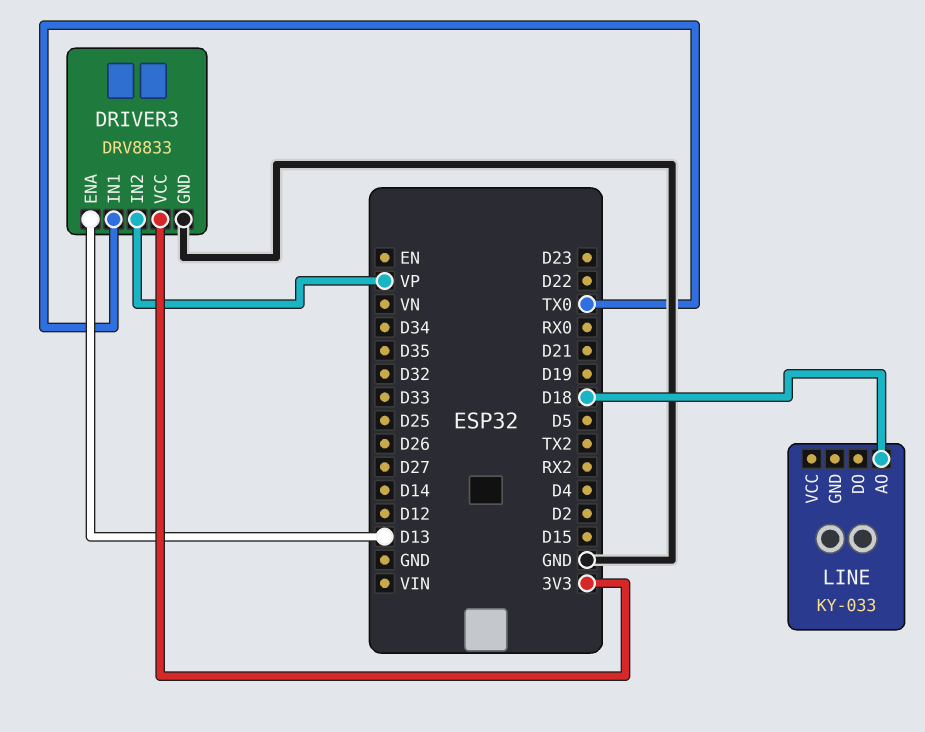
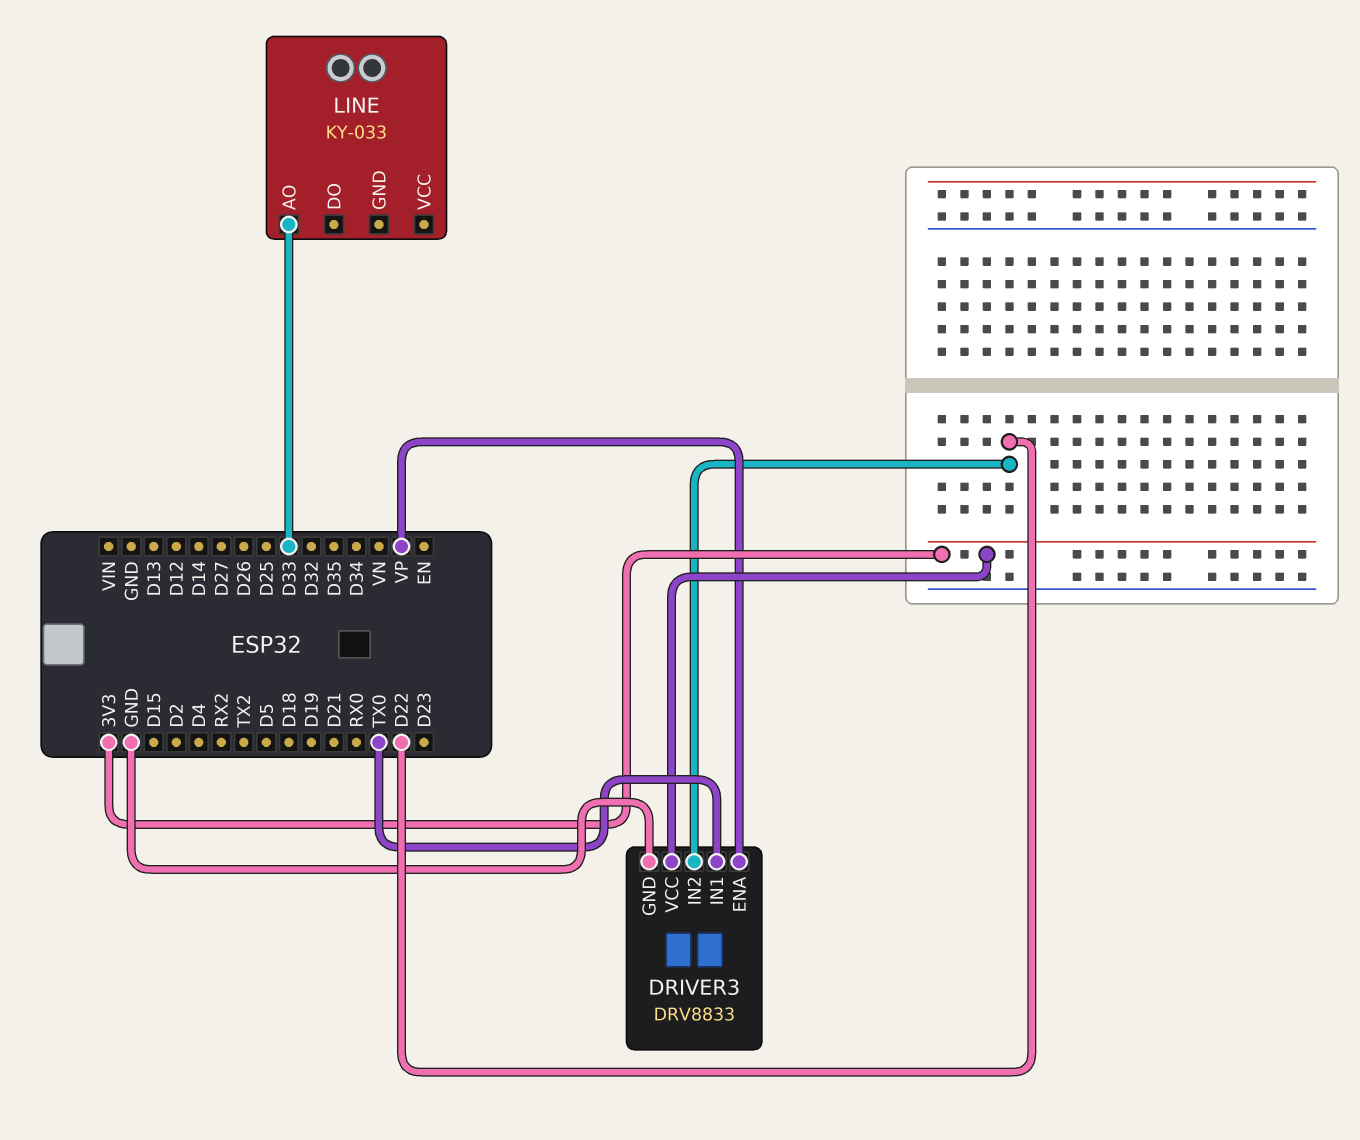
DRIVER3 pin ENA: D13 -> VP
DRIVER3 pin IN2: VP -> D22
LINE pin AO: D18 -> D33

